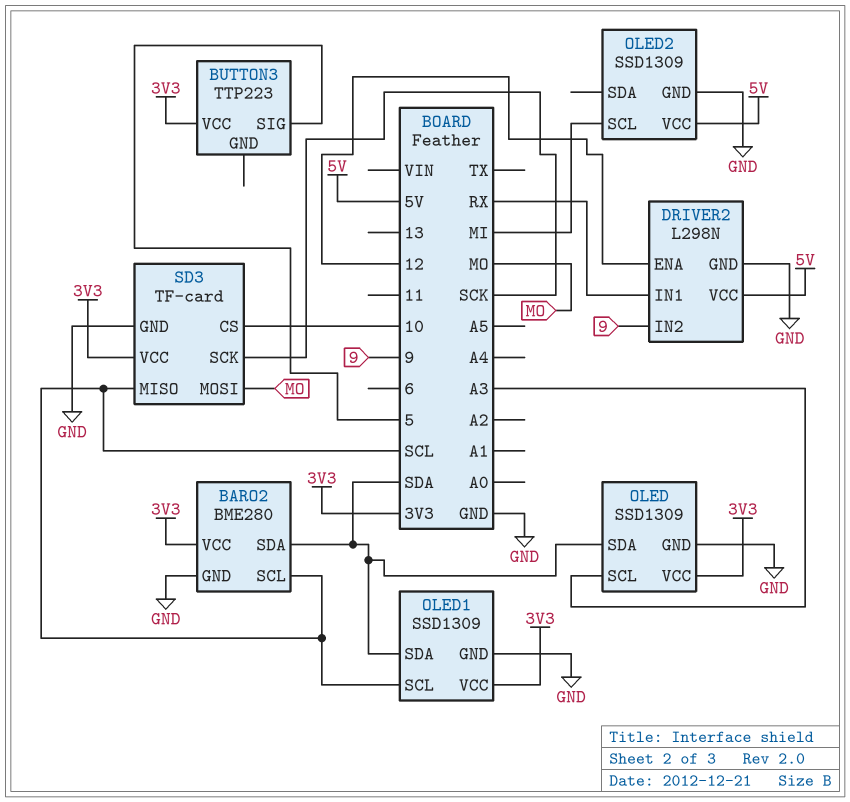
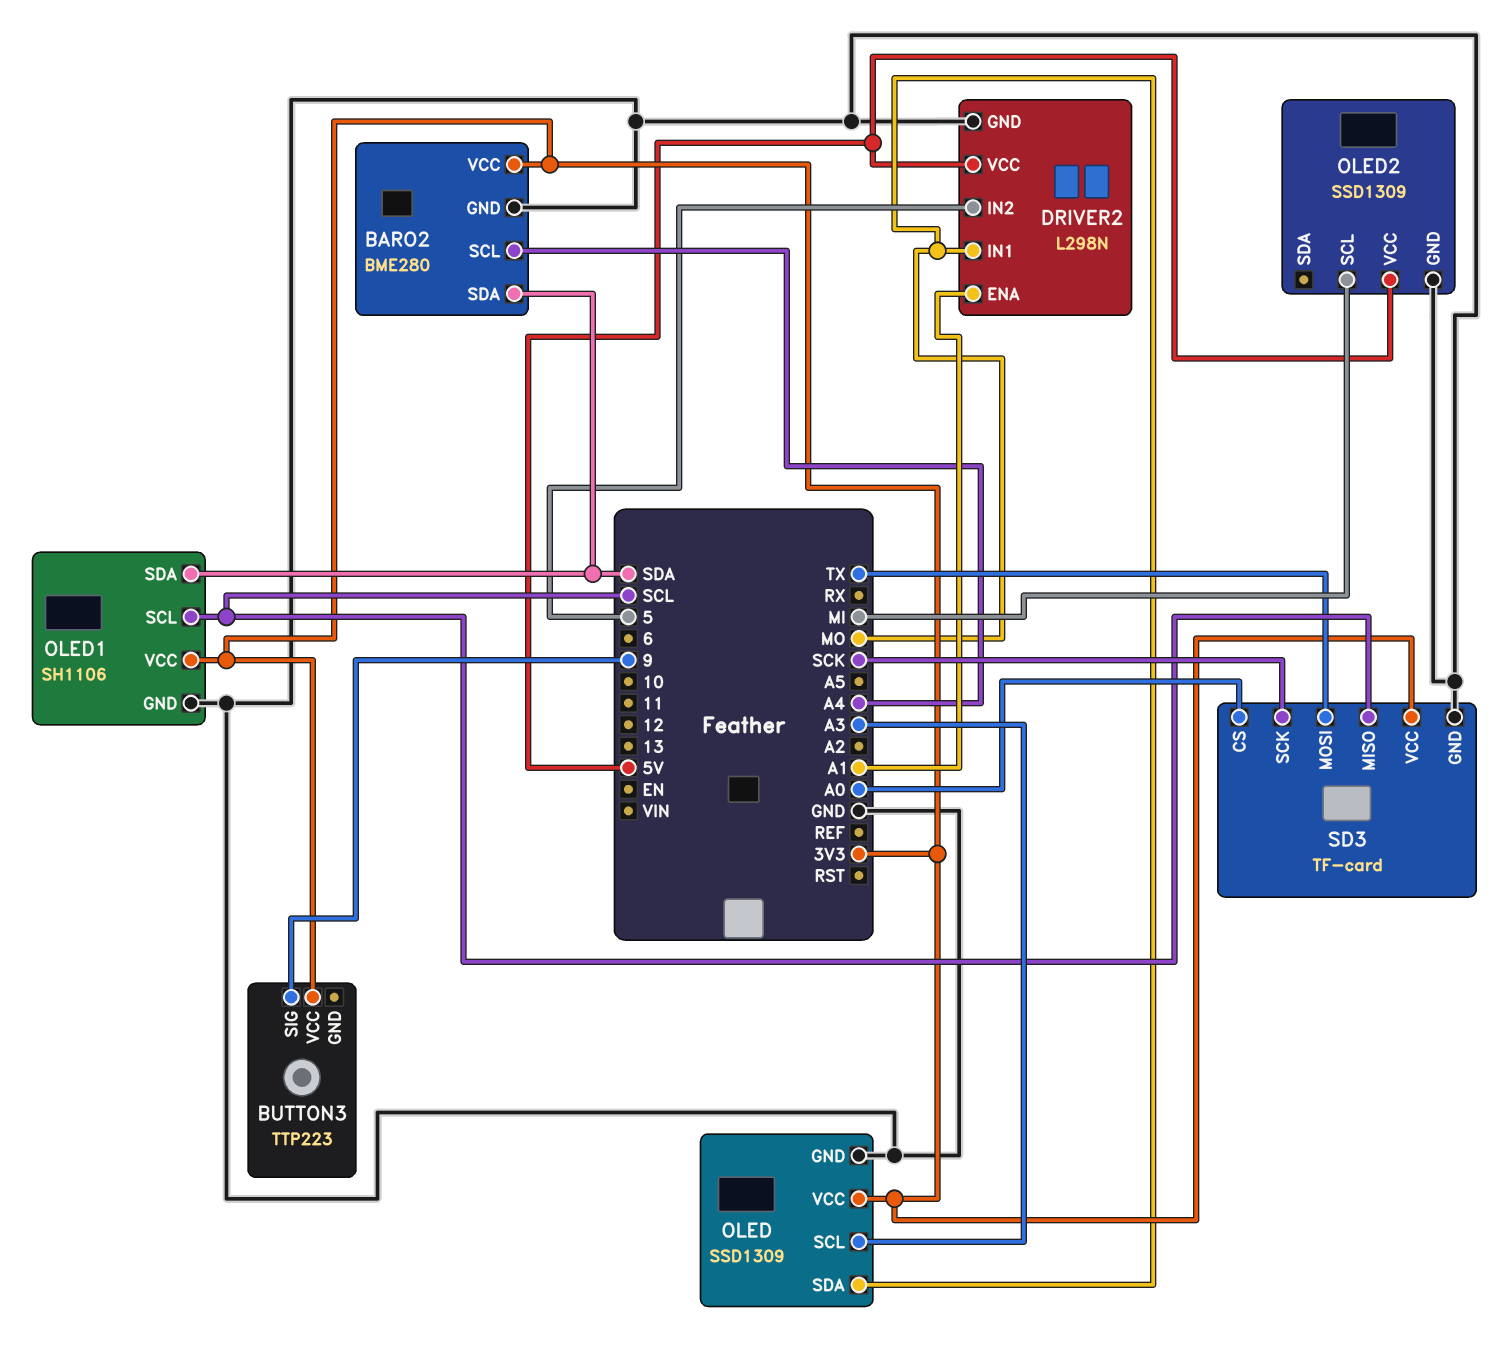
BARO2 pin SCL: SCL -> A4
BUTTON3 pin SIG: 5 -> 9
DRIVER2 pin ENA: 12 -> A1
DRIVER2 pin IN1: RX -> MO
DRIVER2 pin IN2: 9 -> 5
OLED pin SDA: SDA -> MO
OLED1: SSD1309 -> SH1106
SD3 pin CS: 10 -> A0
SD3 pin MOSI: MO -> TX

